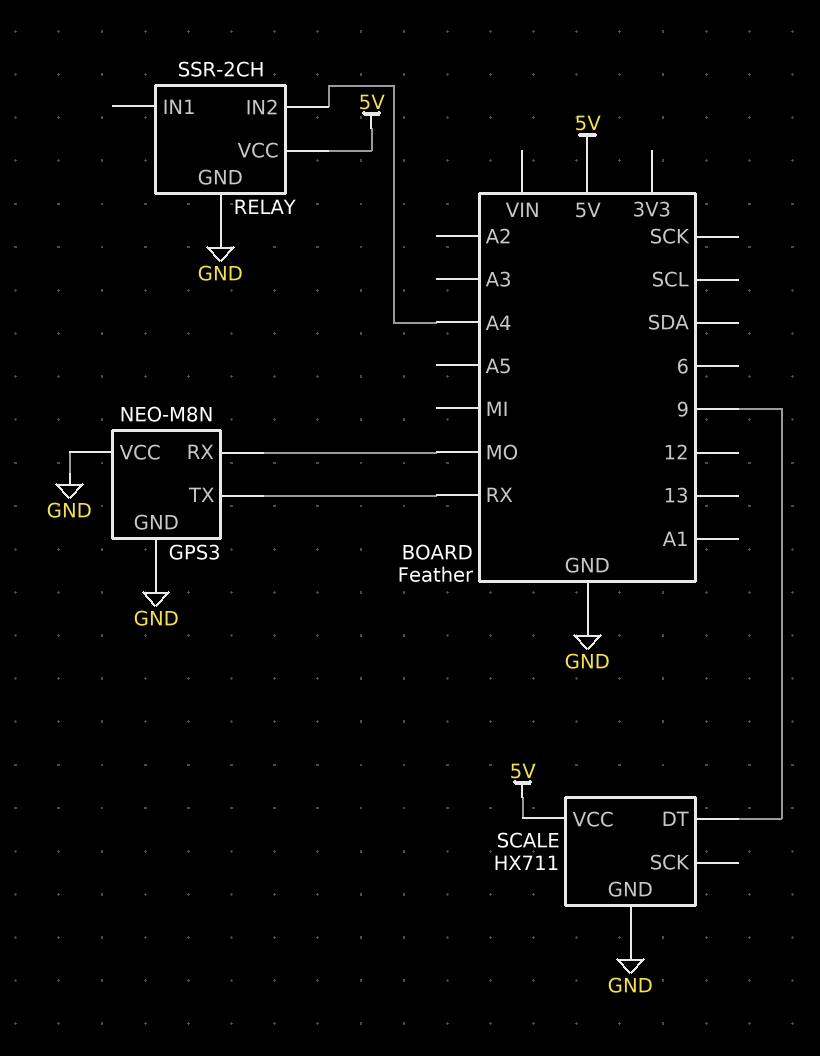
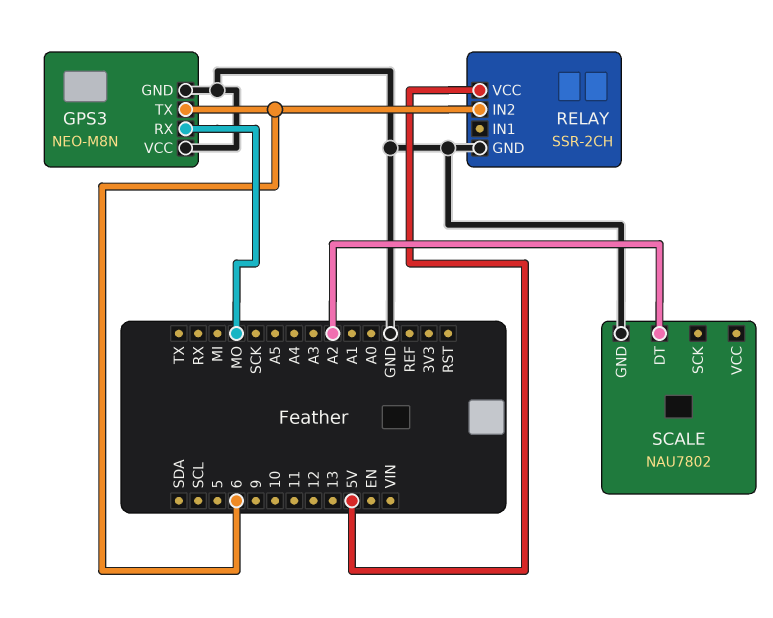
GPS3 pin TX: RX -> 6
RELAY pin IN2: A4 -> 6
SCALE: HX711 -> NAU7802
SCALE pin DT: 9 -> A2
SCALE pin VCC: 5V -> none

